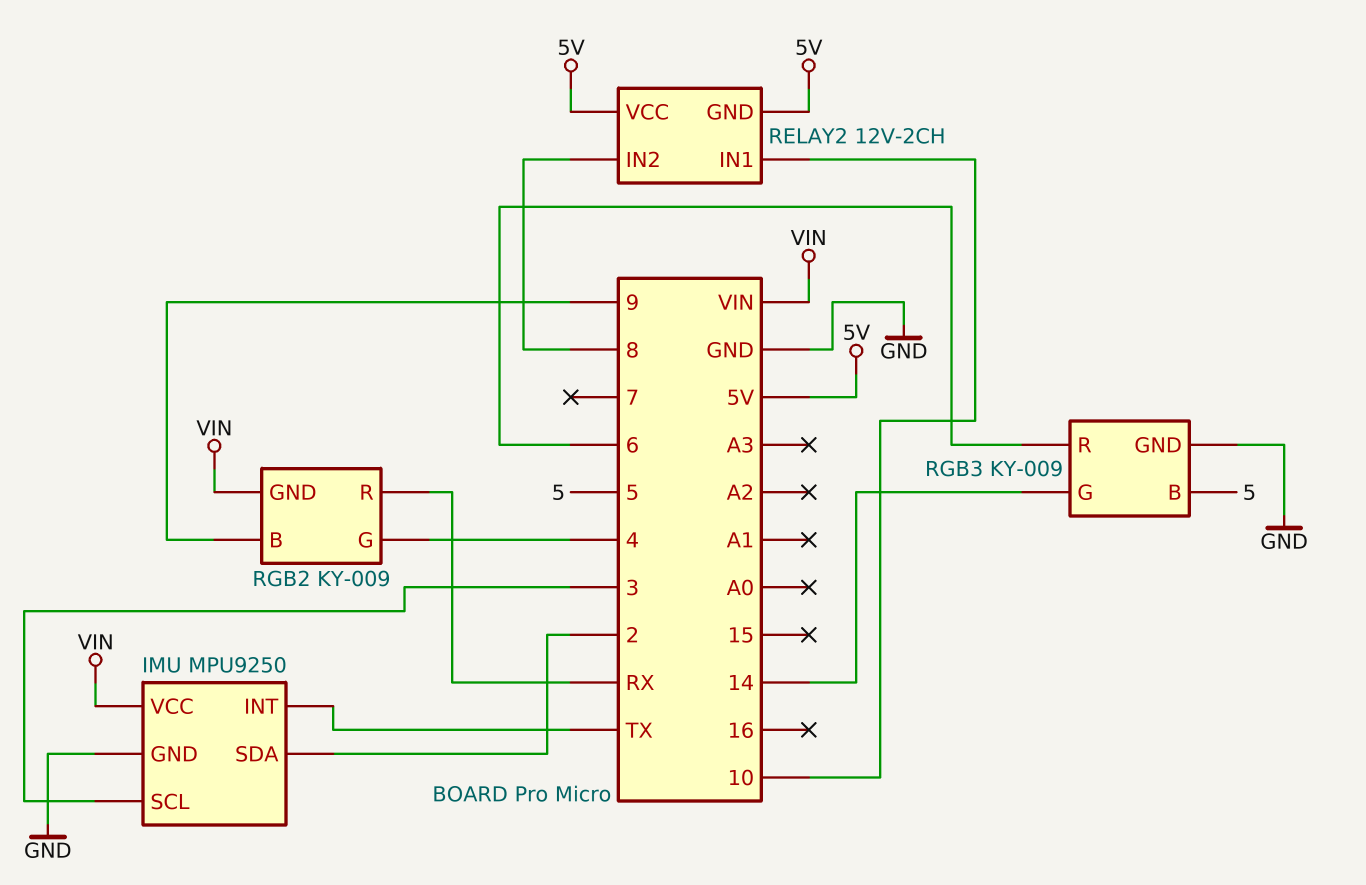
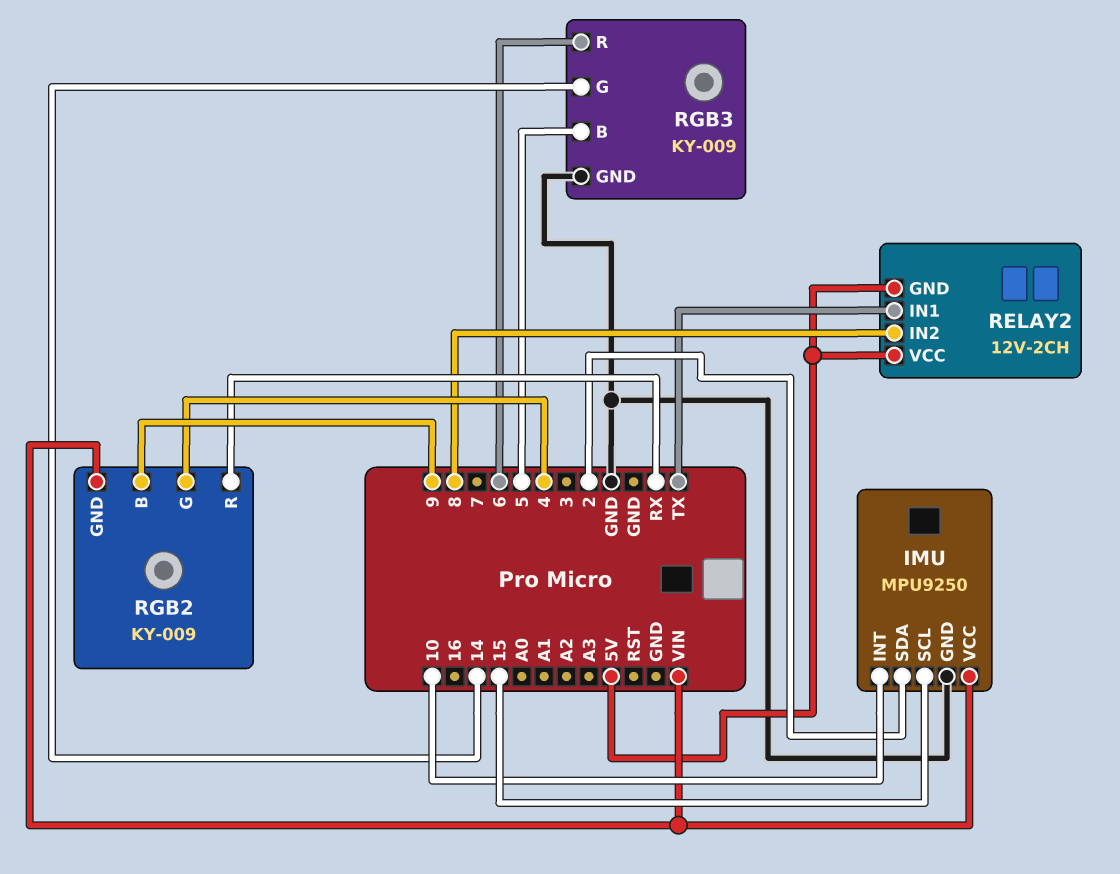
IMU pin INT: TX -> 10
IMU pin SCL: 3 -> 15
RELAY2 pin IN1: 10 -> TX

